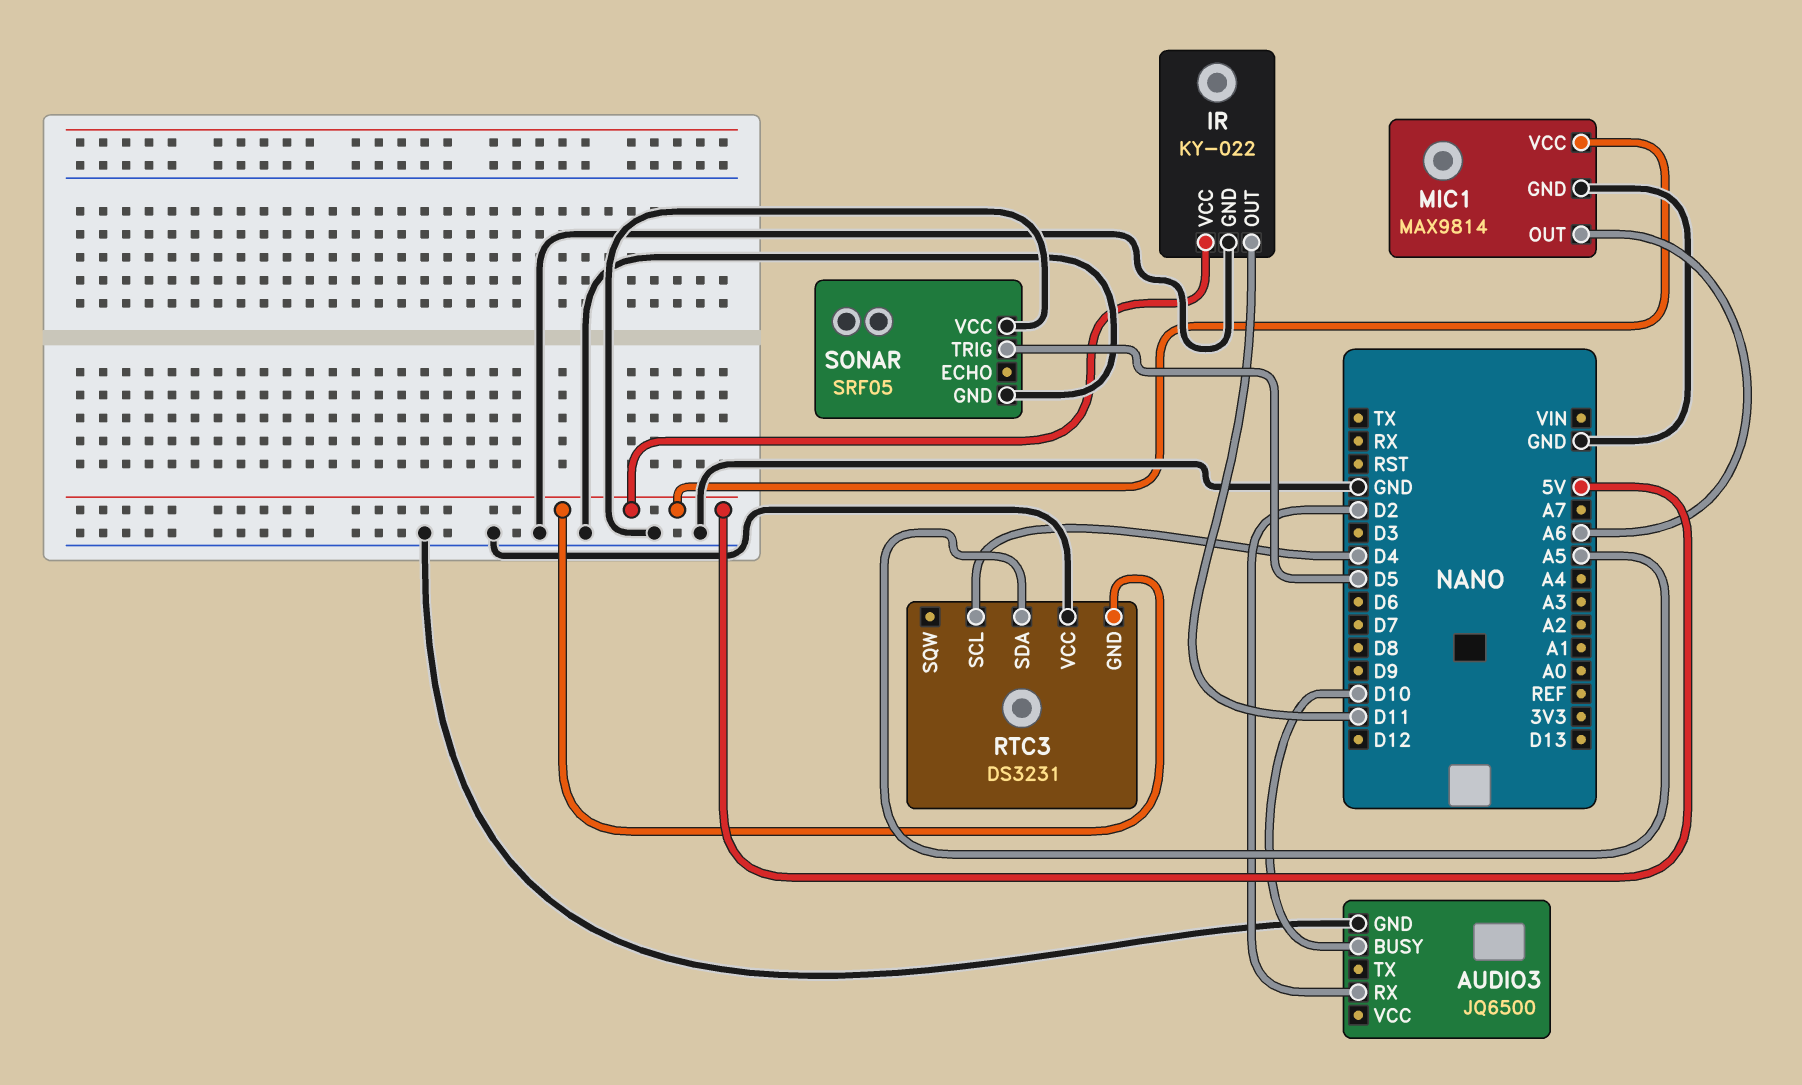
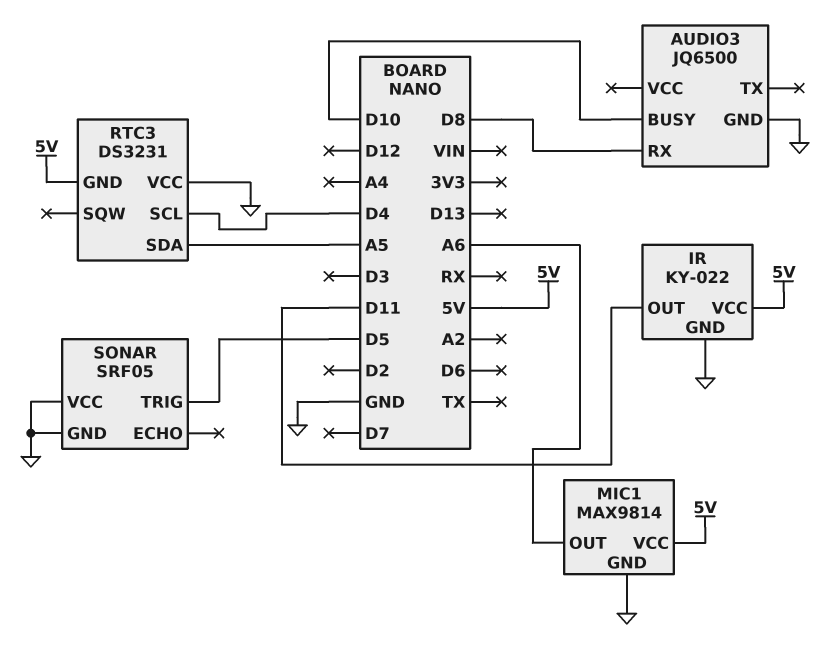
AUDIO3 pin RX: D2 -> D8

